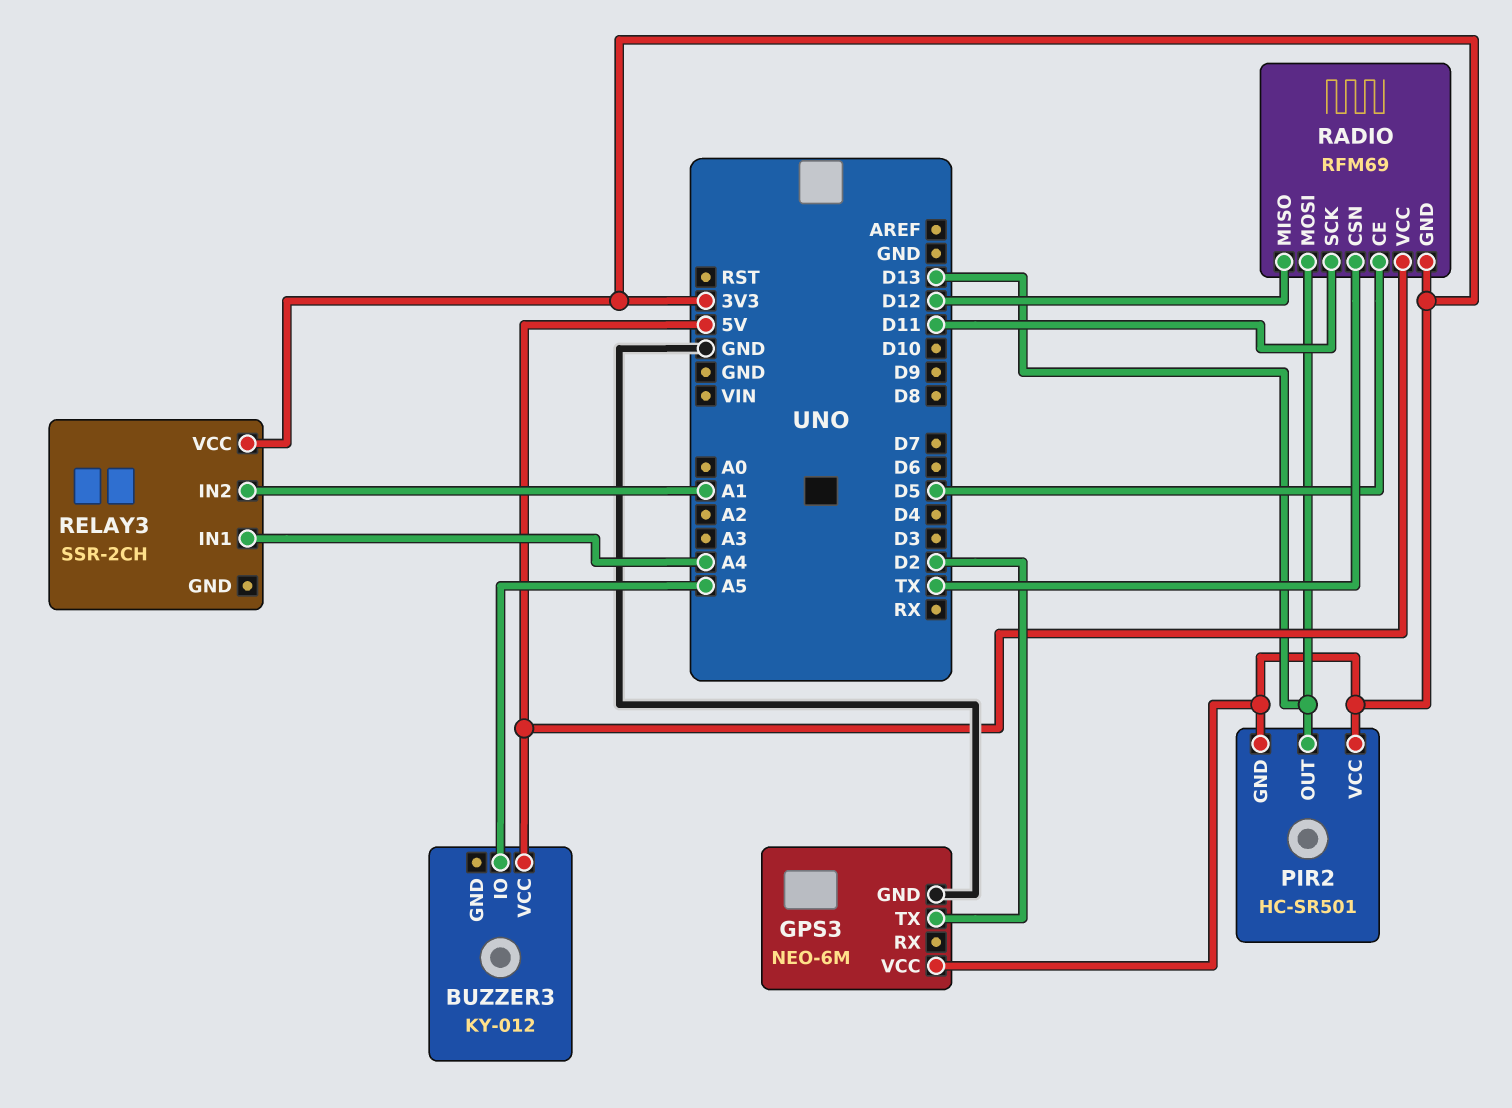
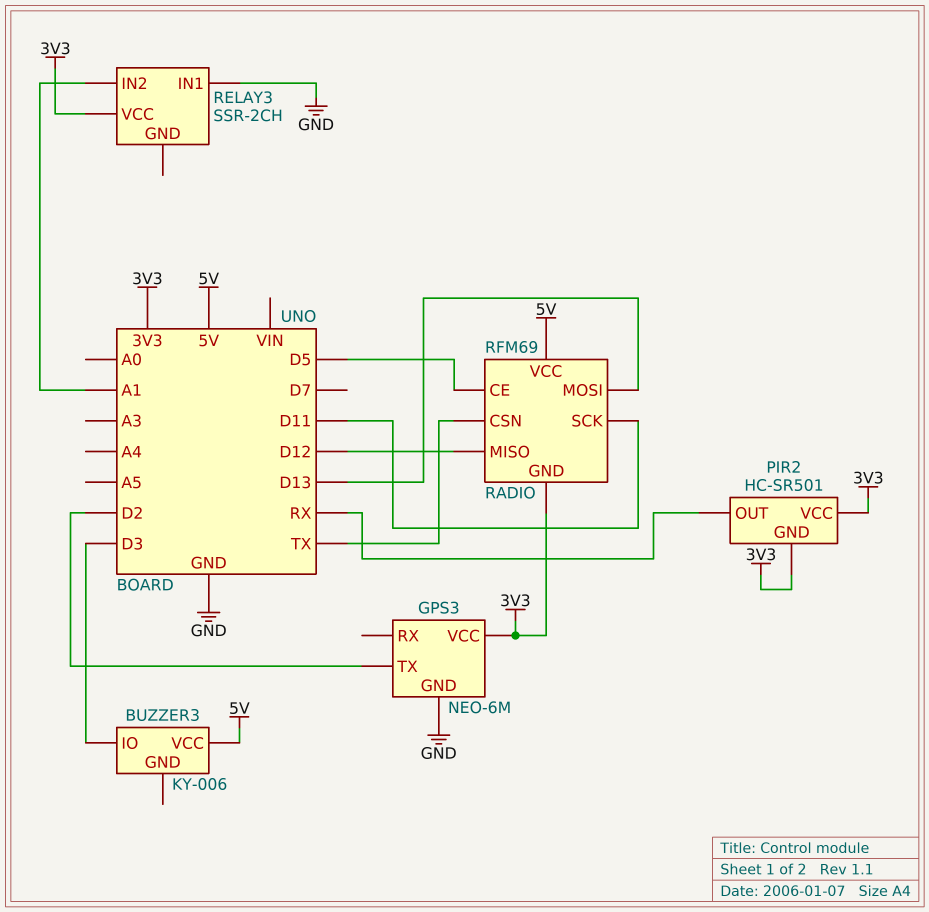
BUZZER3: KY-012 -> KY-006
BUZZER3 pin IO: A5 -> D3
PIR2 pin OUT: D13 -> RX
RELAY3 pin IN1: A4 -> GND

